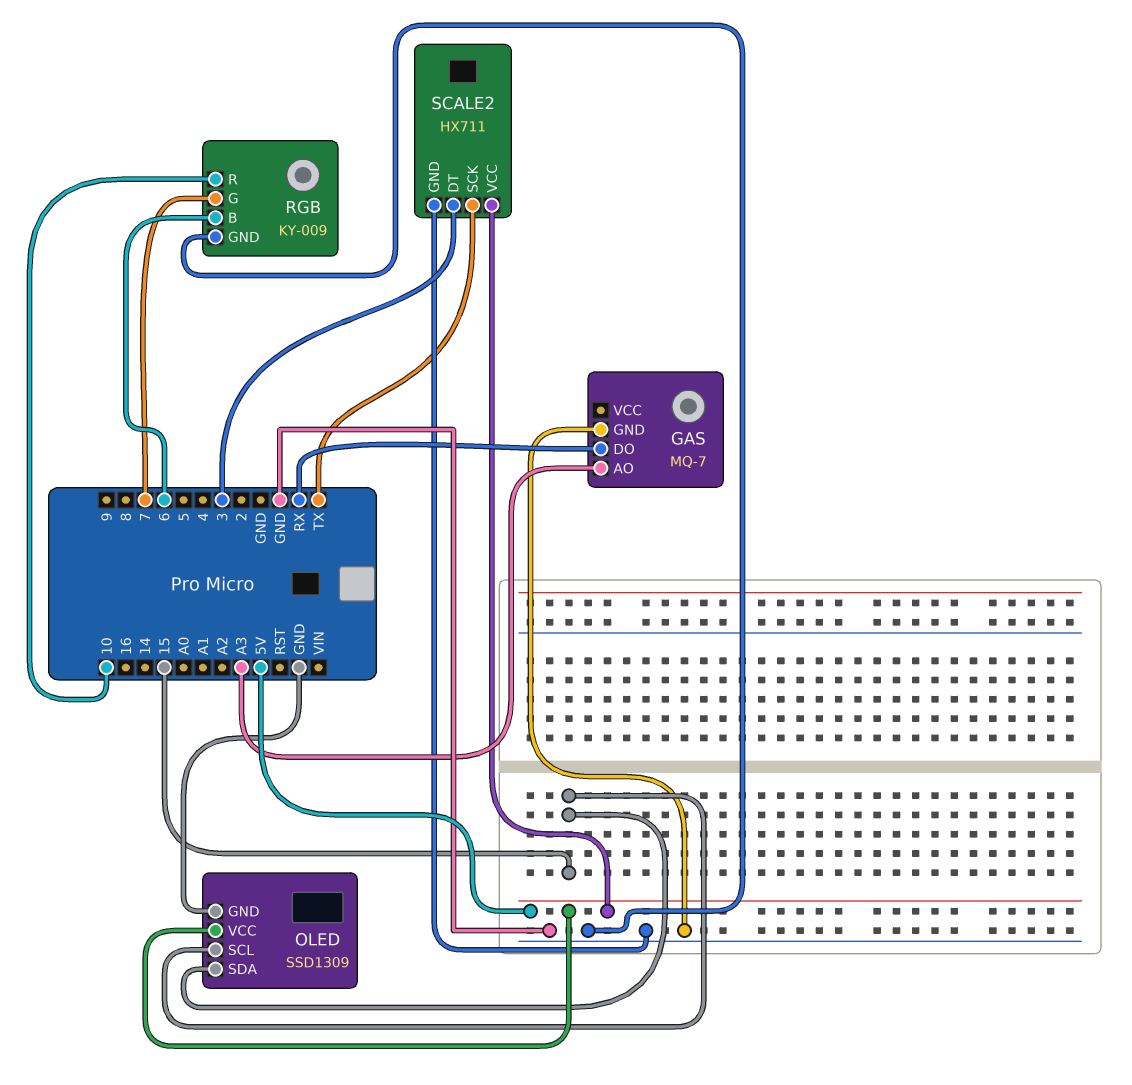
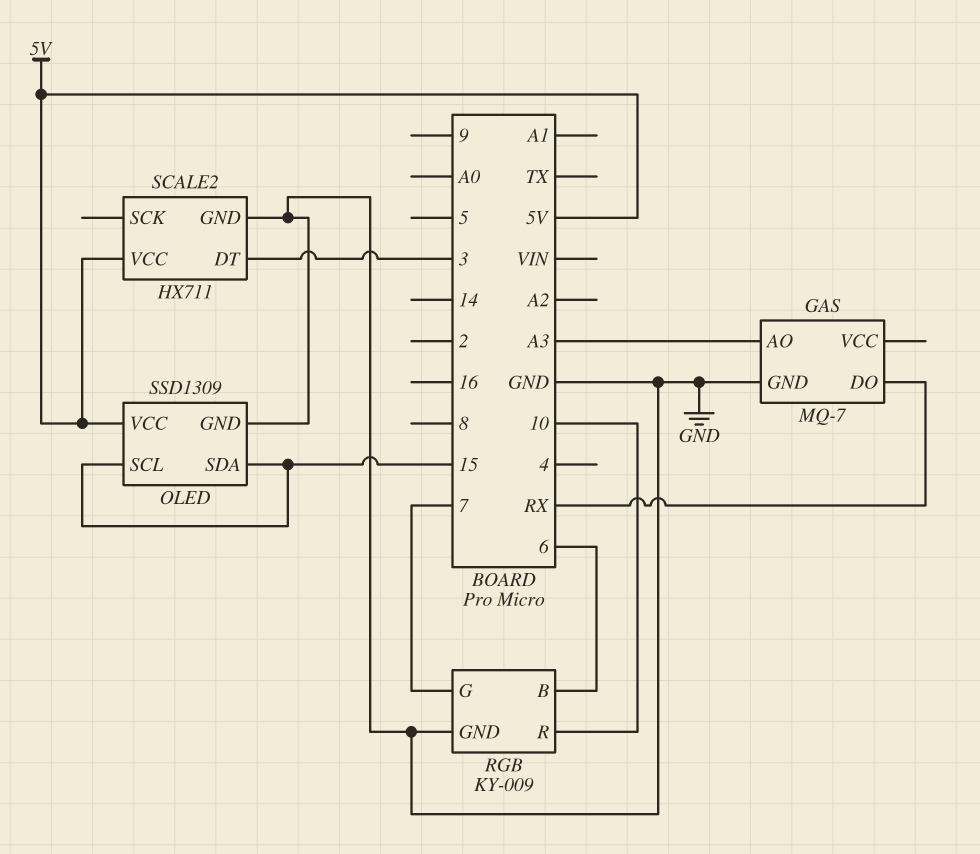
SCALE2 pin SCK: TX -> none

